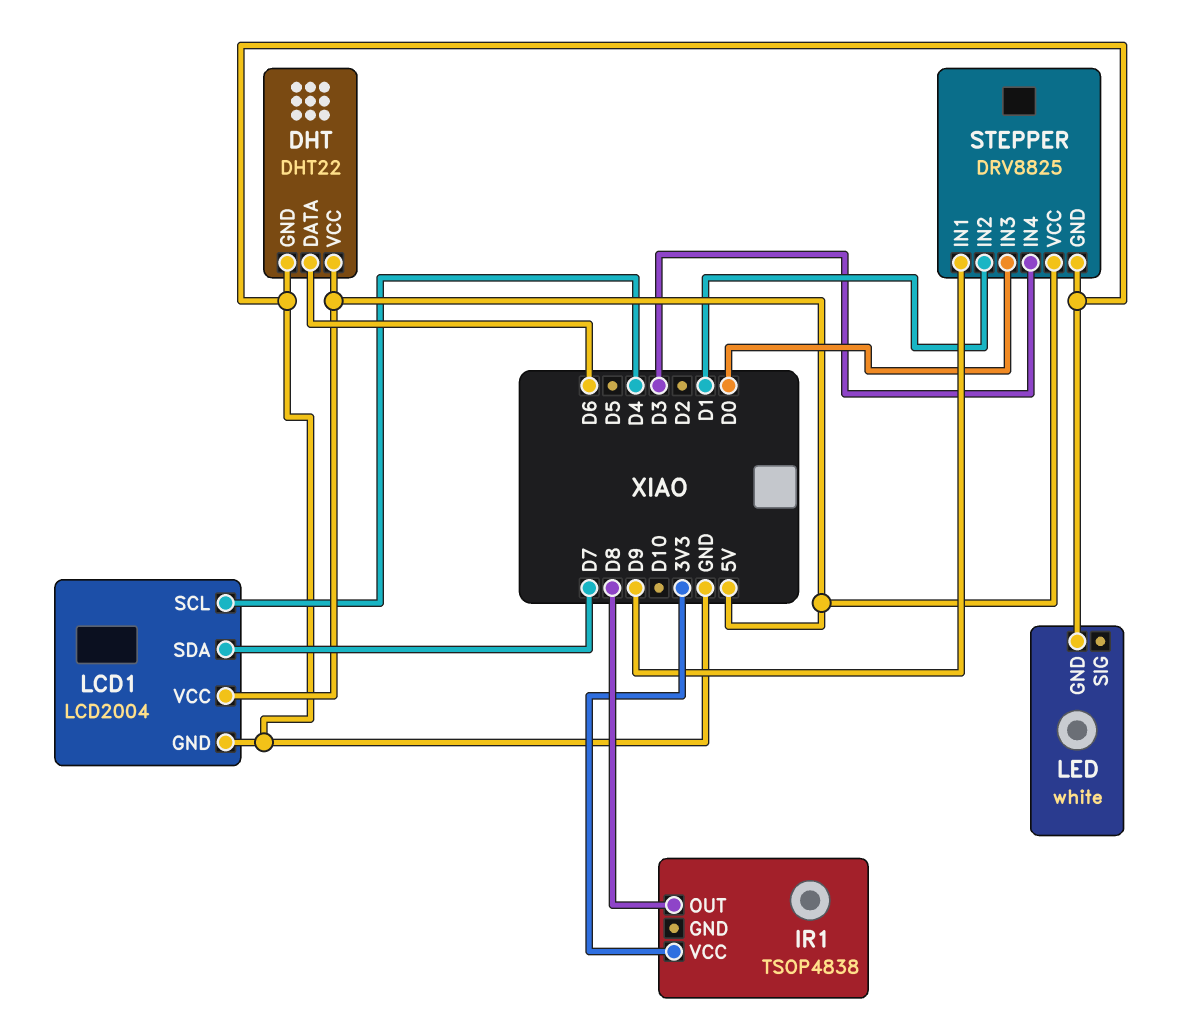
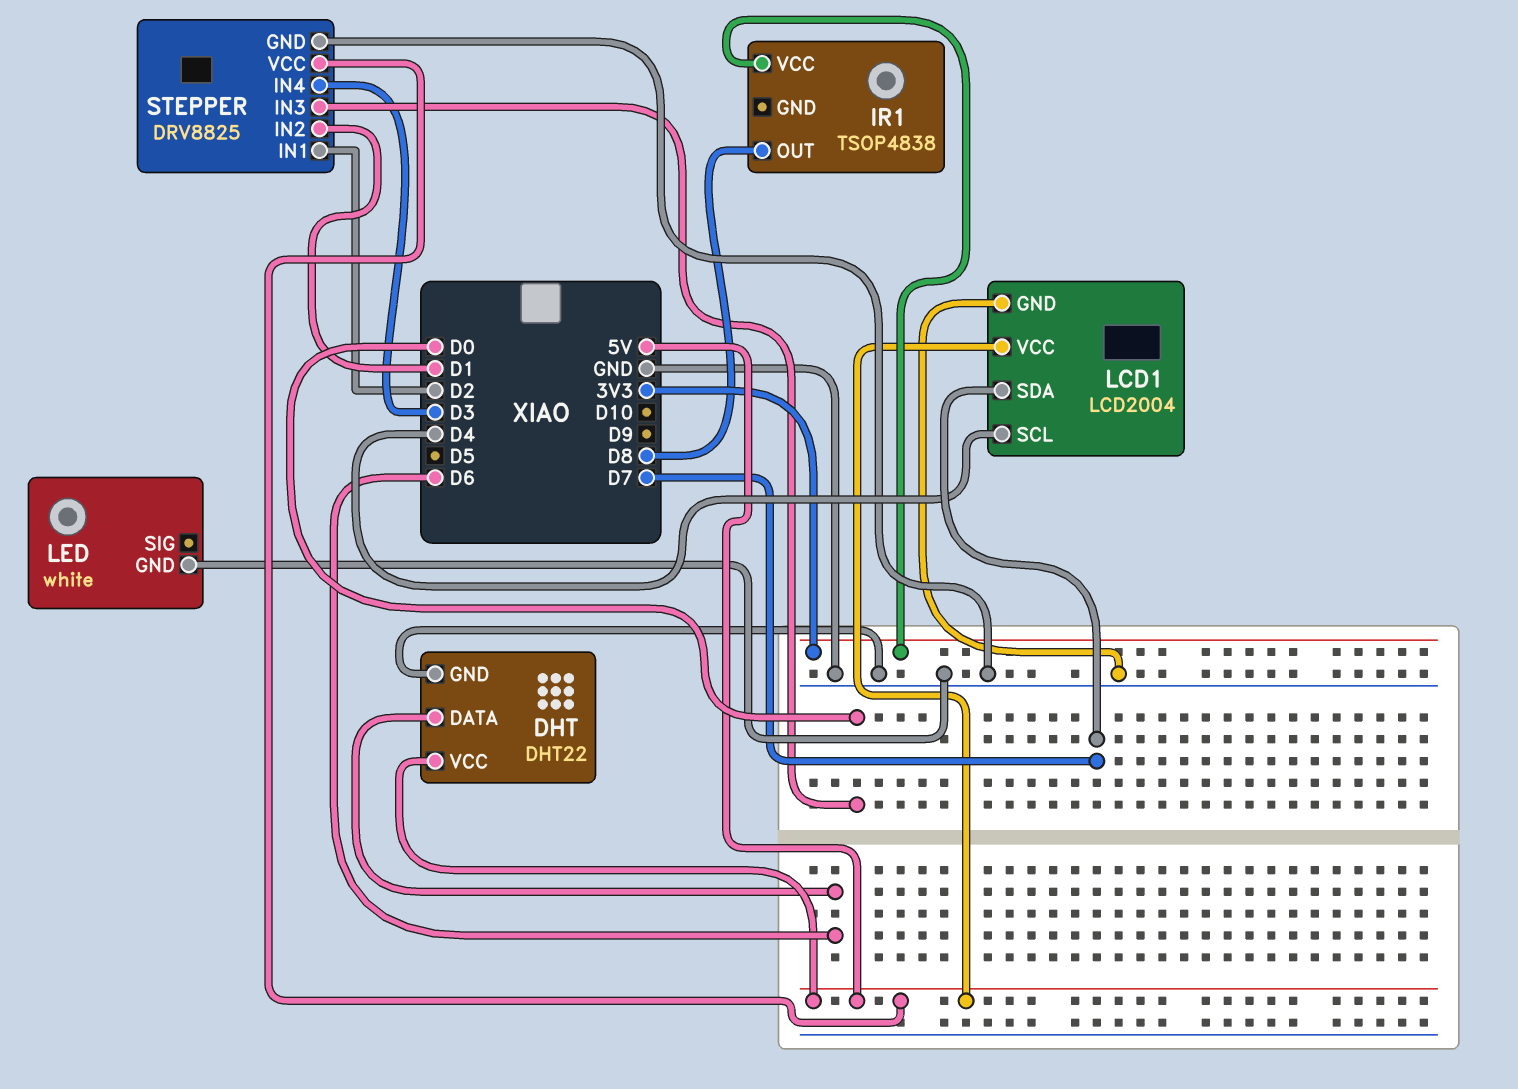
STEPPER pin IN1: D9 -> D2

